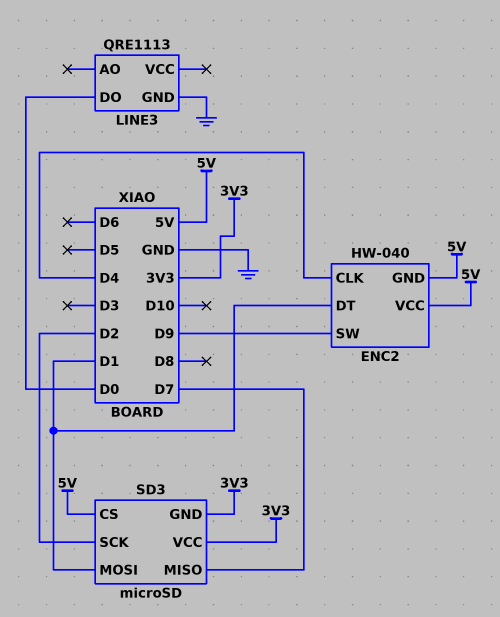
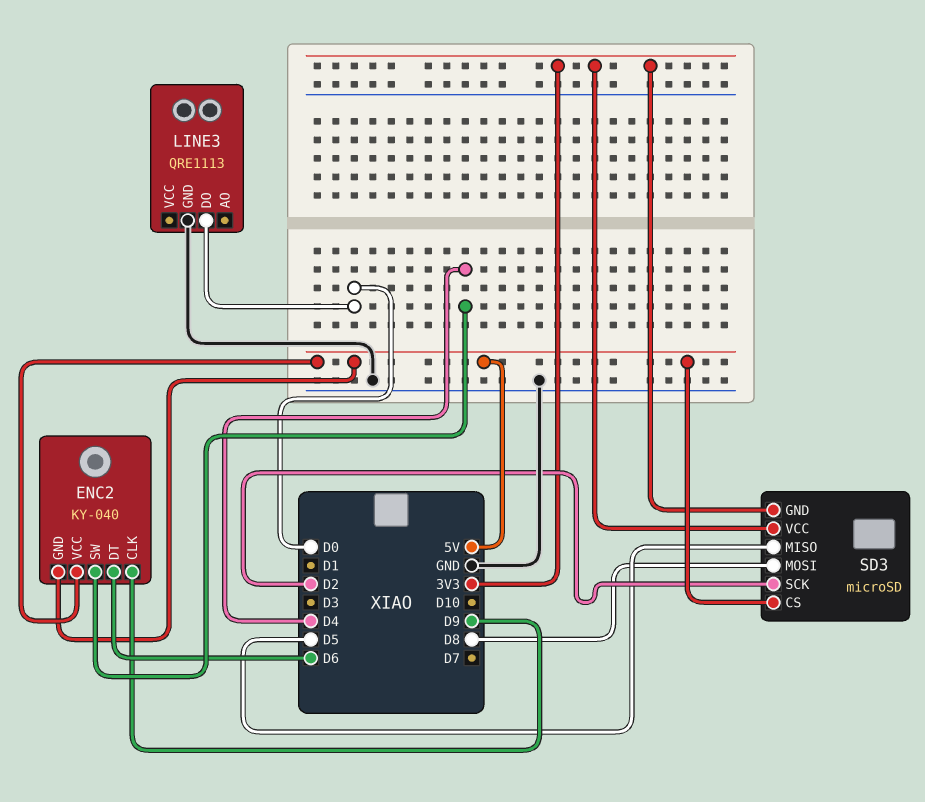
ENC2: HW-040 -> KY-040
ENC2 pin CLK: D4 -> D9
ENC2 pin DT: D1 -> D6
ENC2 pin SW: D9 -> D4
SD3 pin MISO: D7 -> D5
SD3 pin MOSI: D1 -> D8

